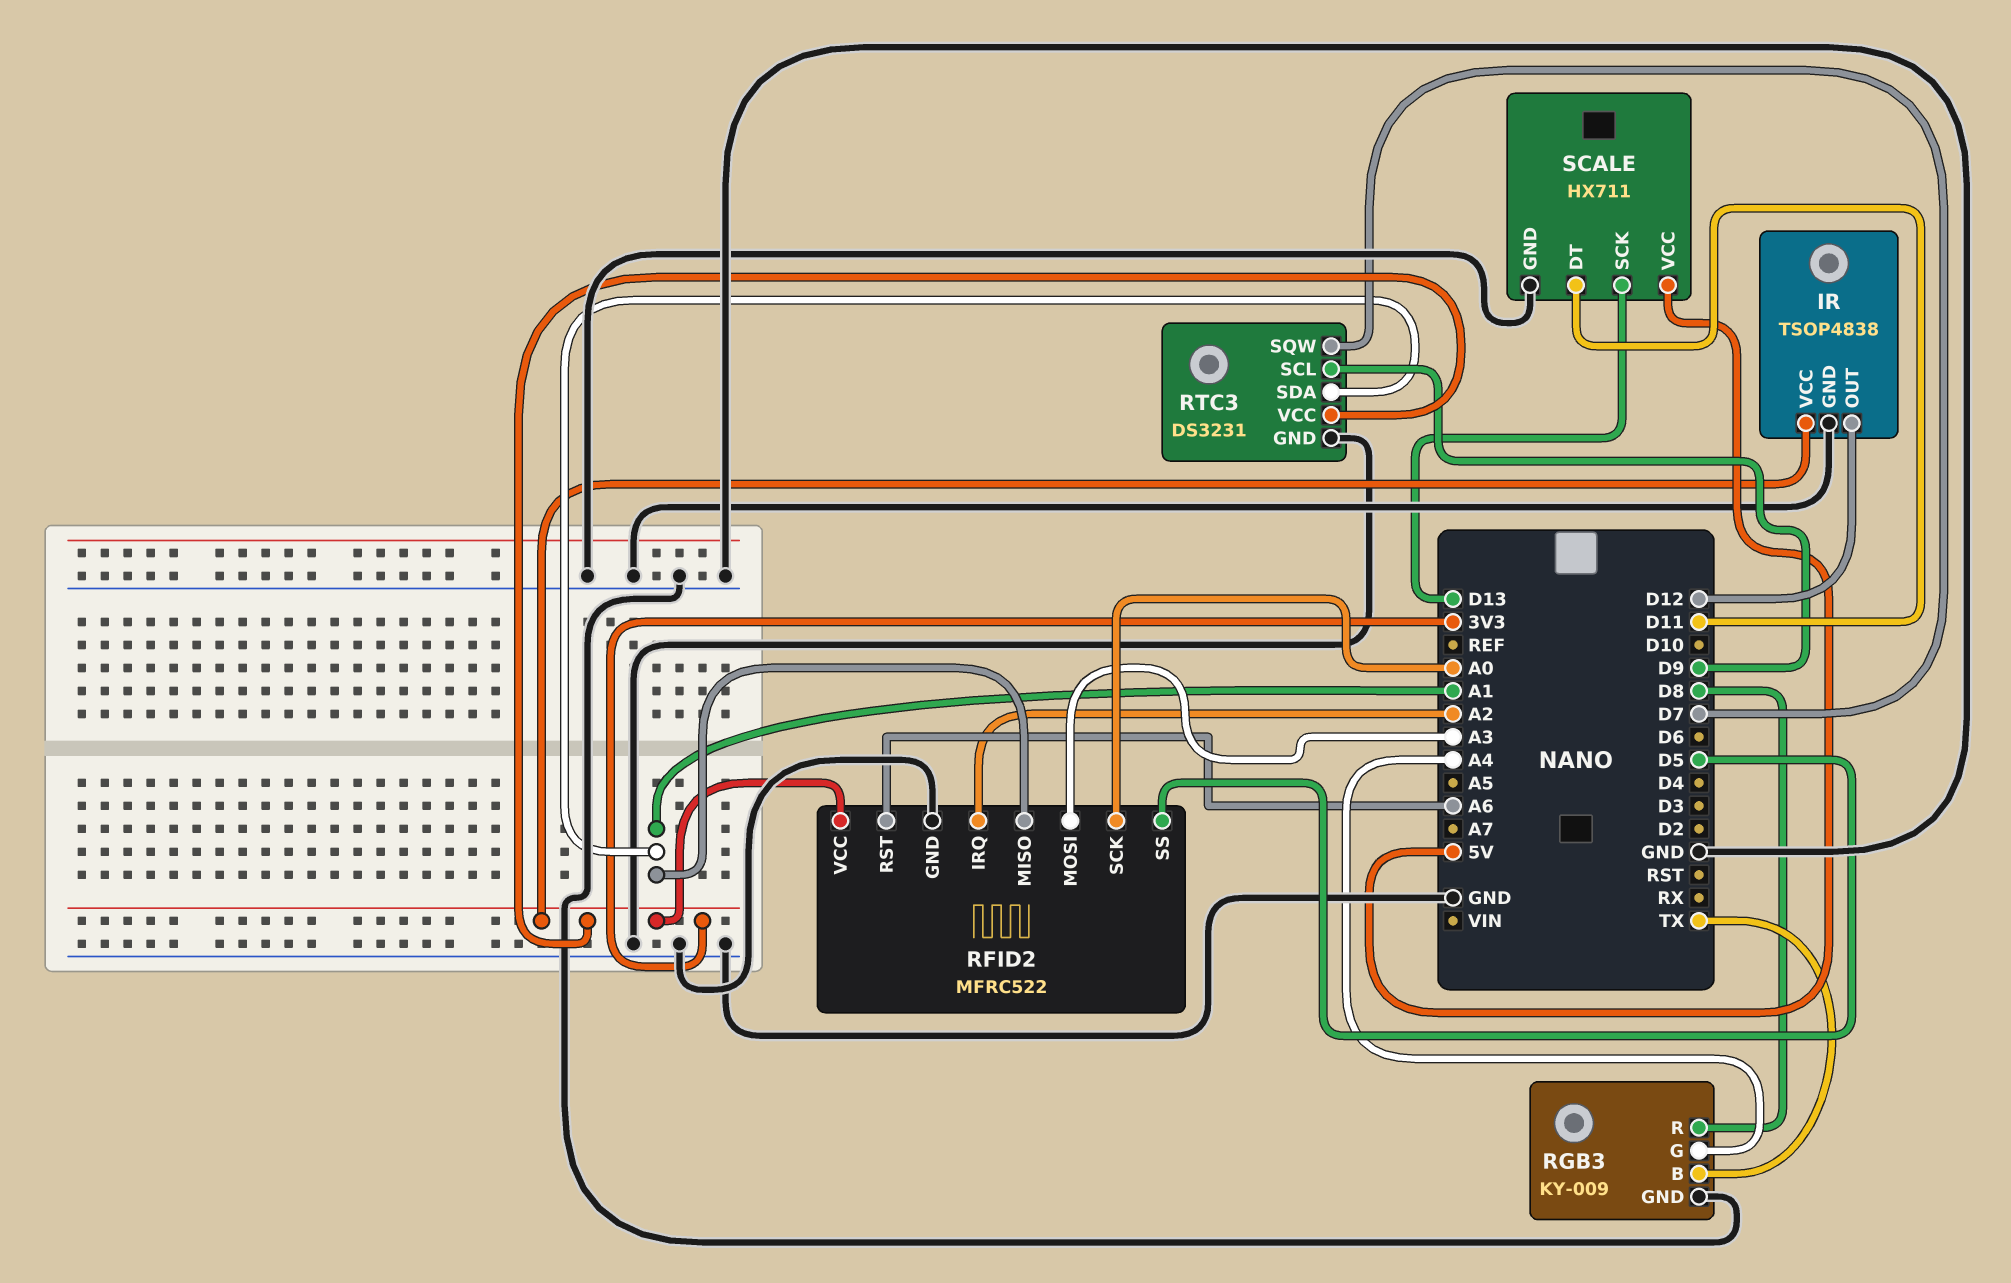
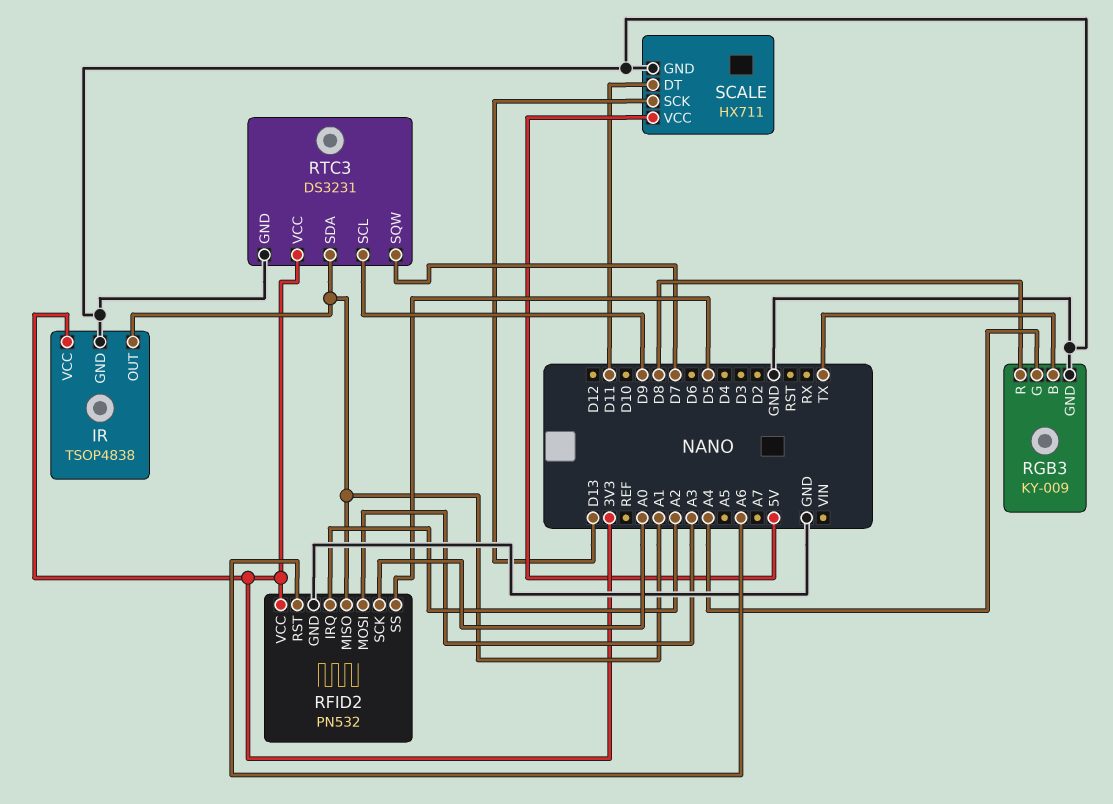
IR pin OUT: D12 -> A1
RFID2: MFRC522 -> PN532

